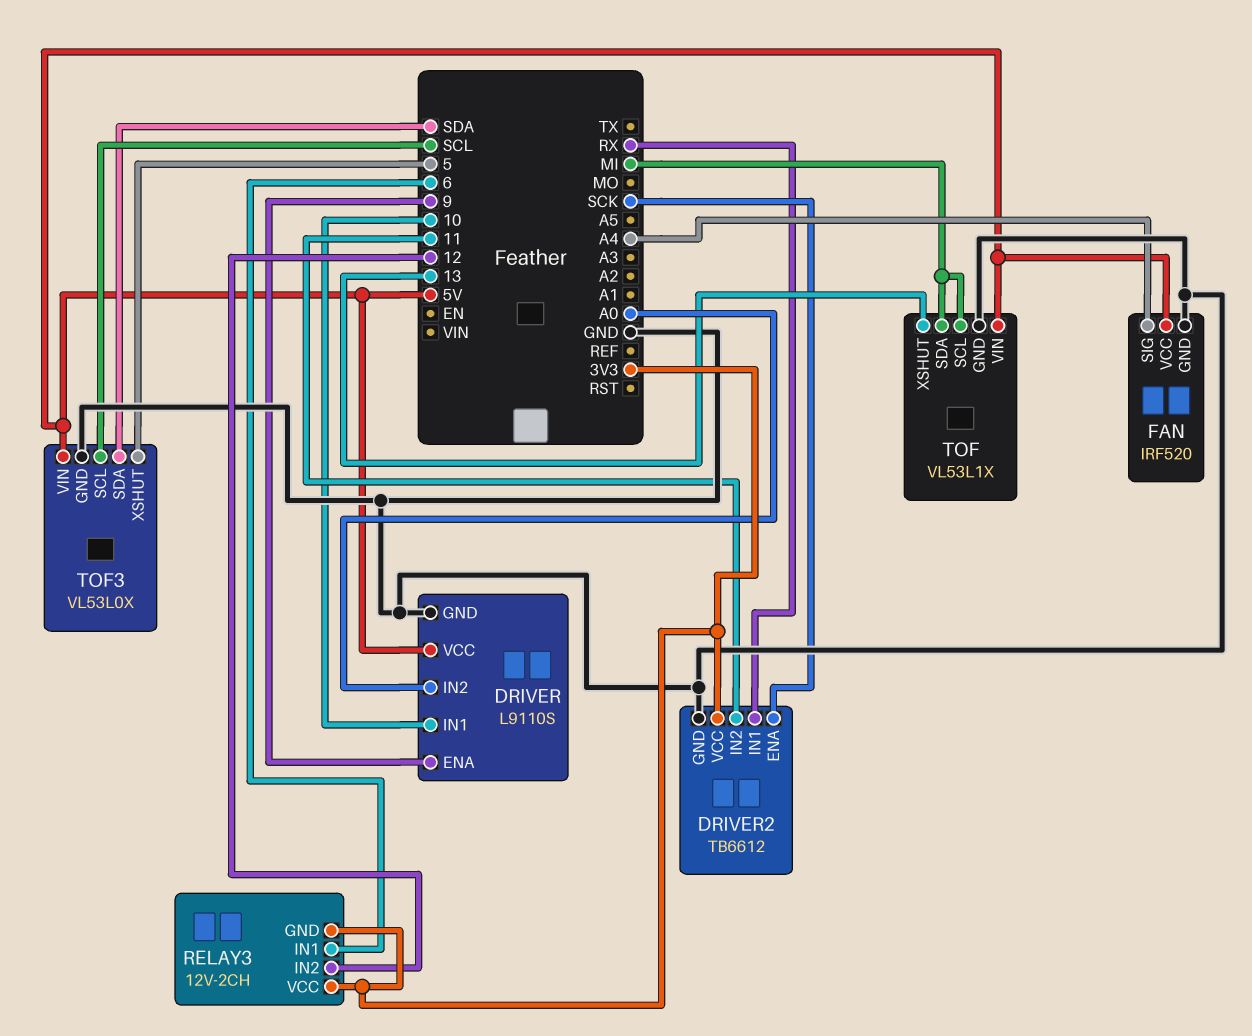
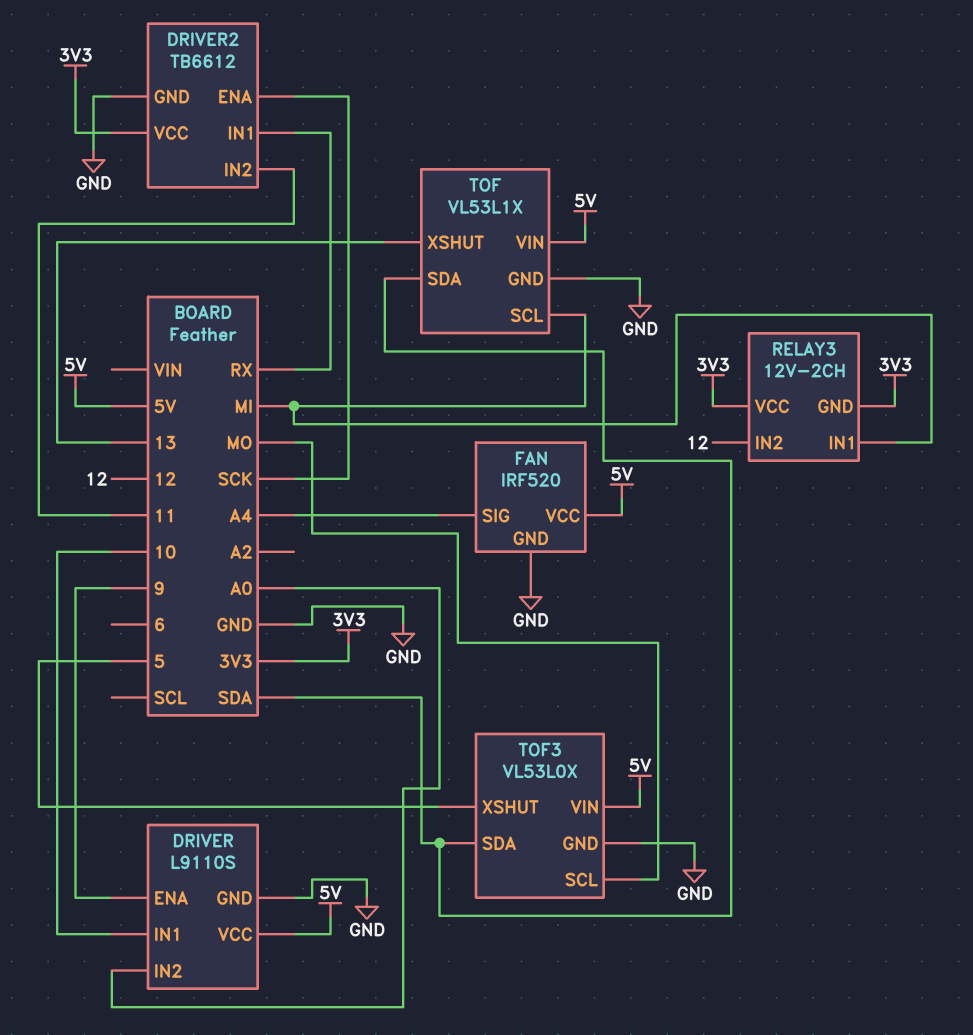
RELAY3 pin IN1: 6 -> MI
TOF pin SDA: MI -> SDA
TOF3 pin SCL: SCL -> MO

